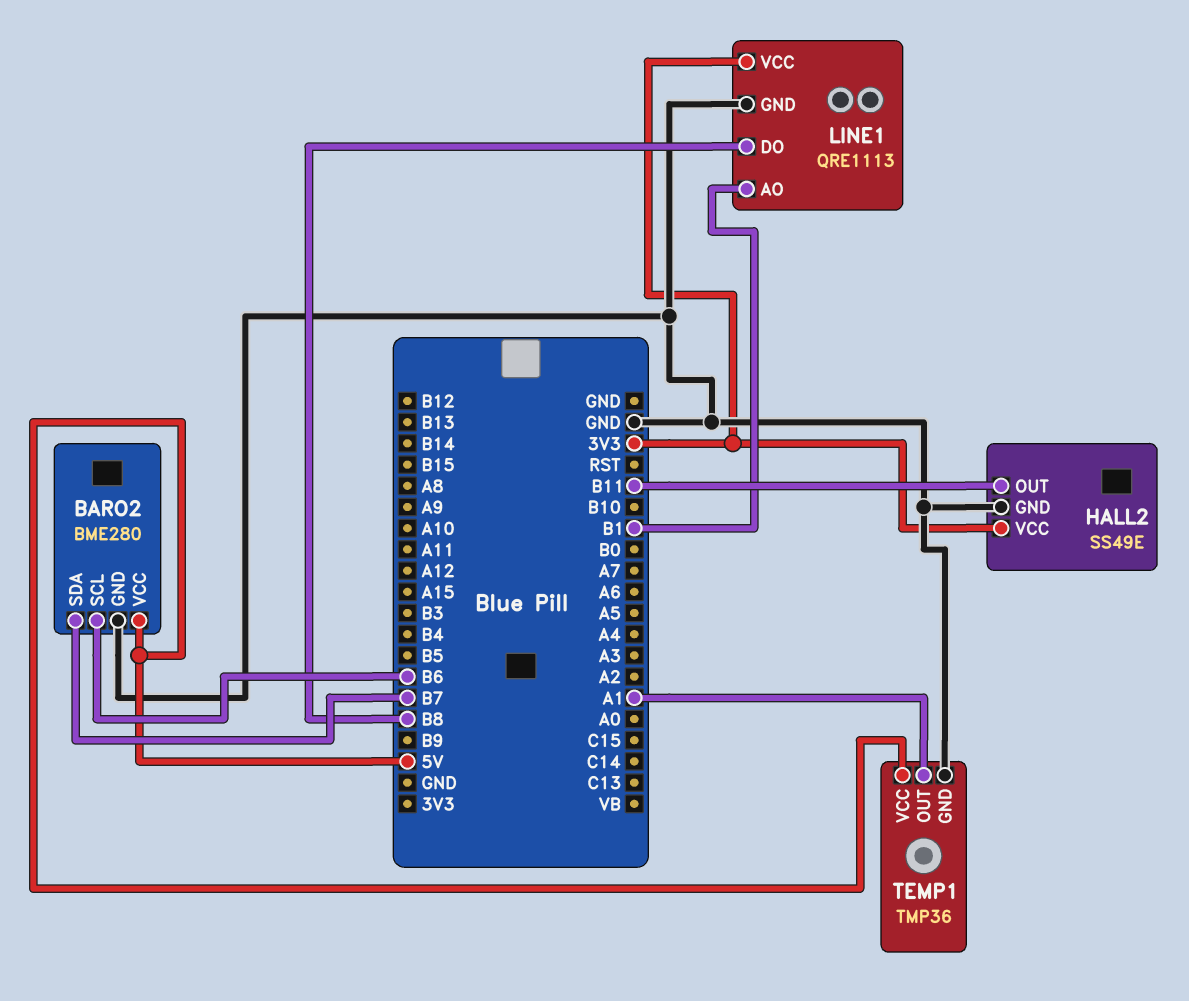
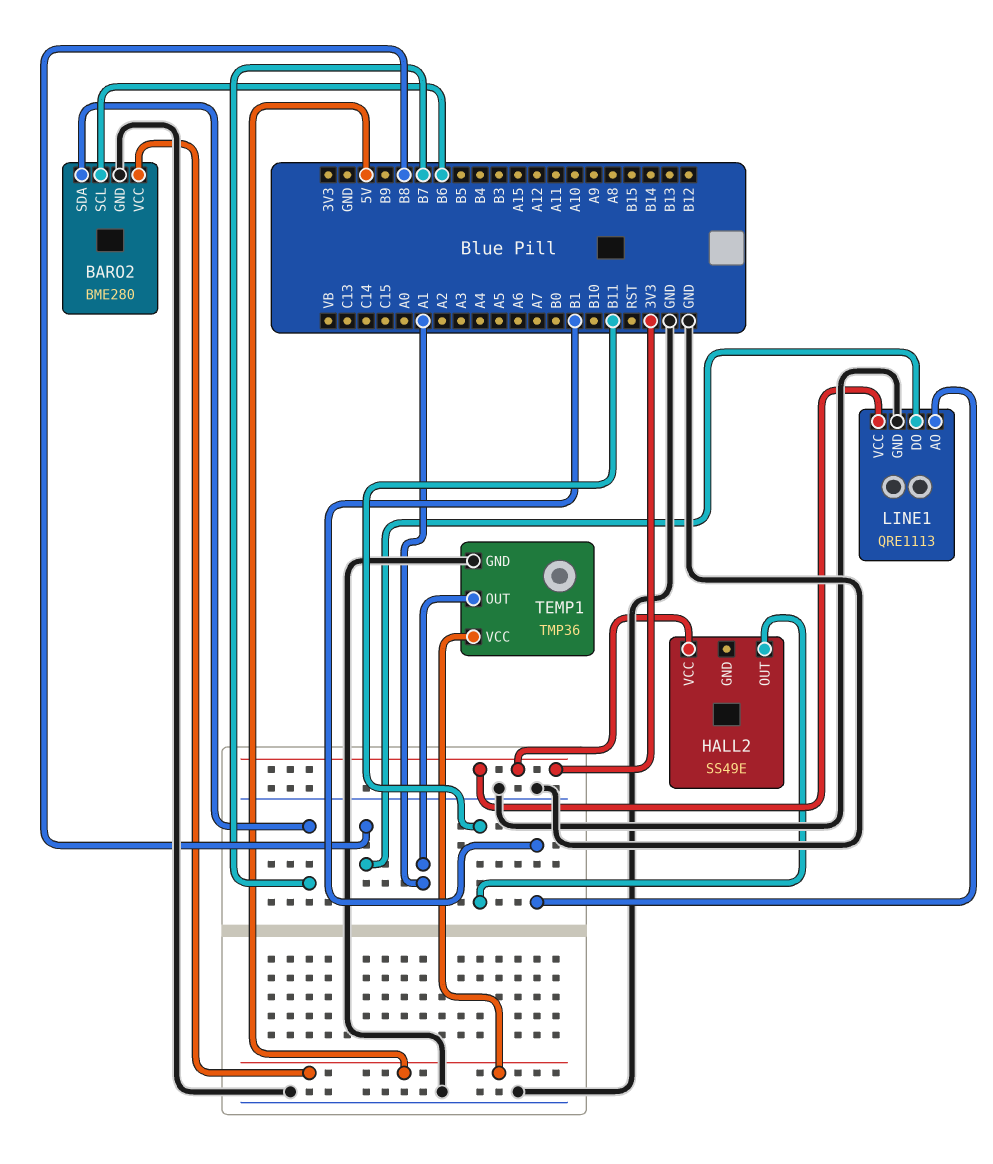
HALL2 pin GND: GND -> none

